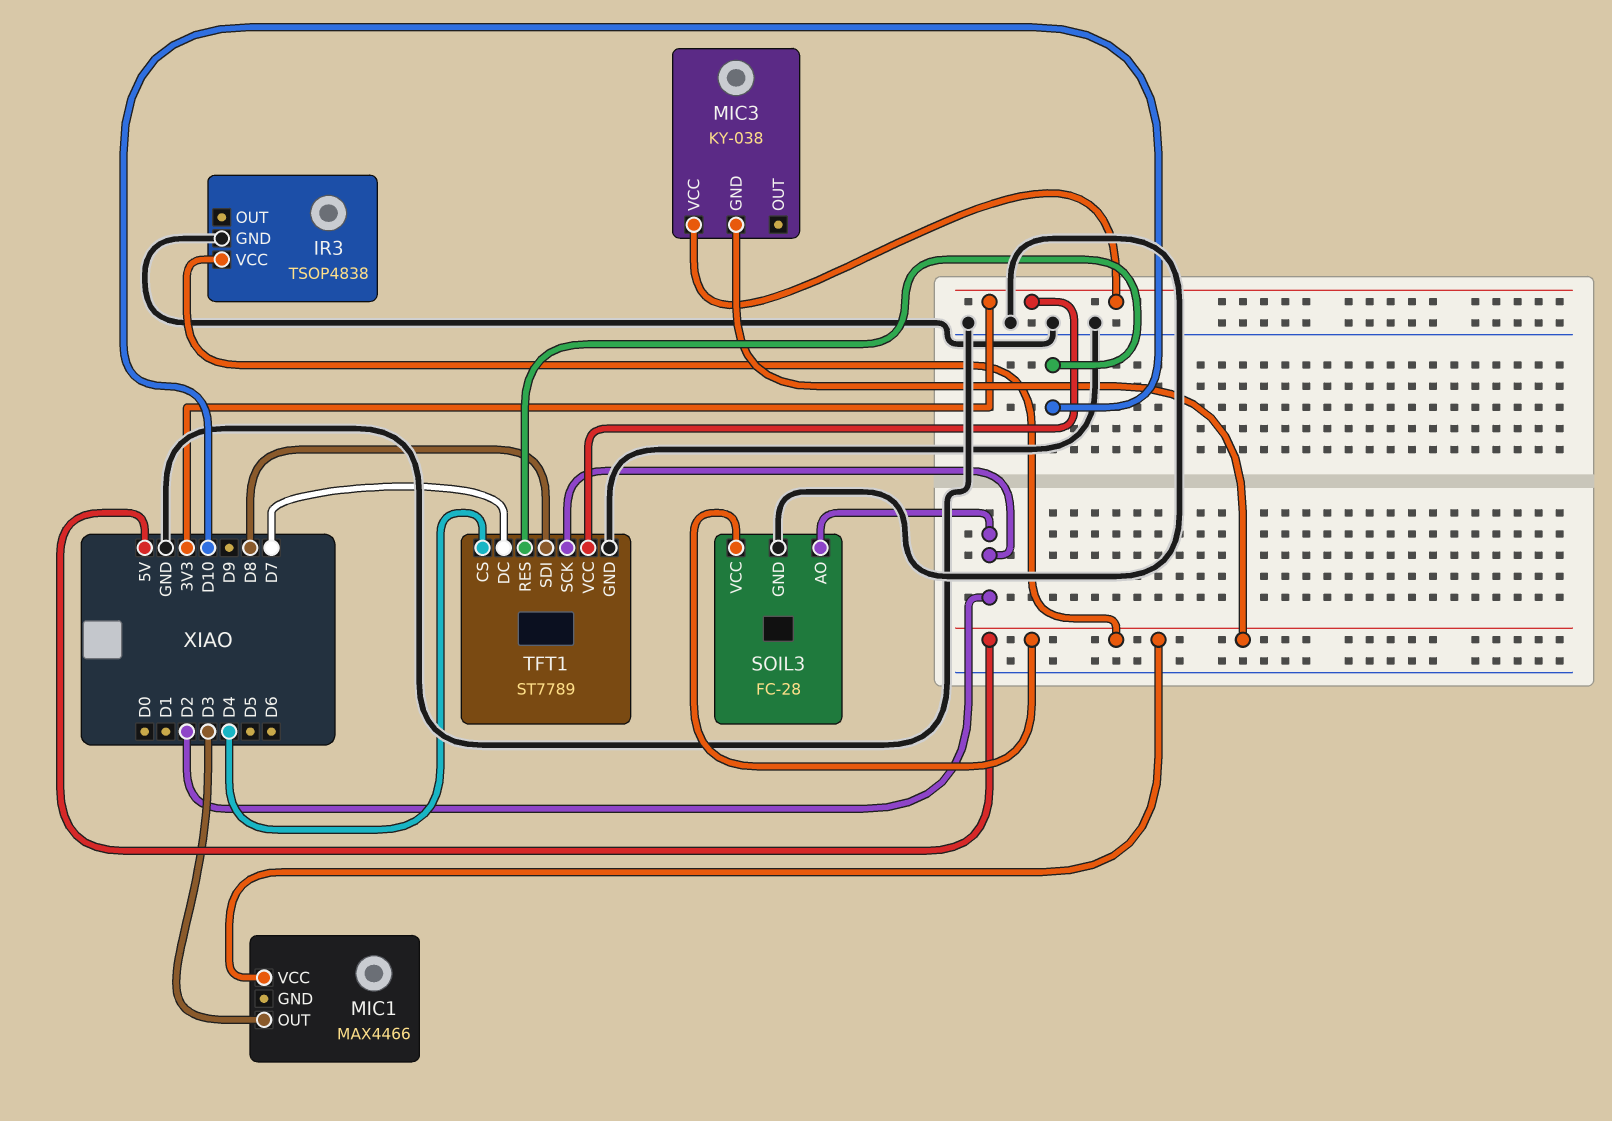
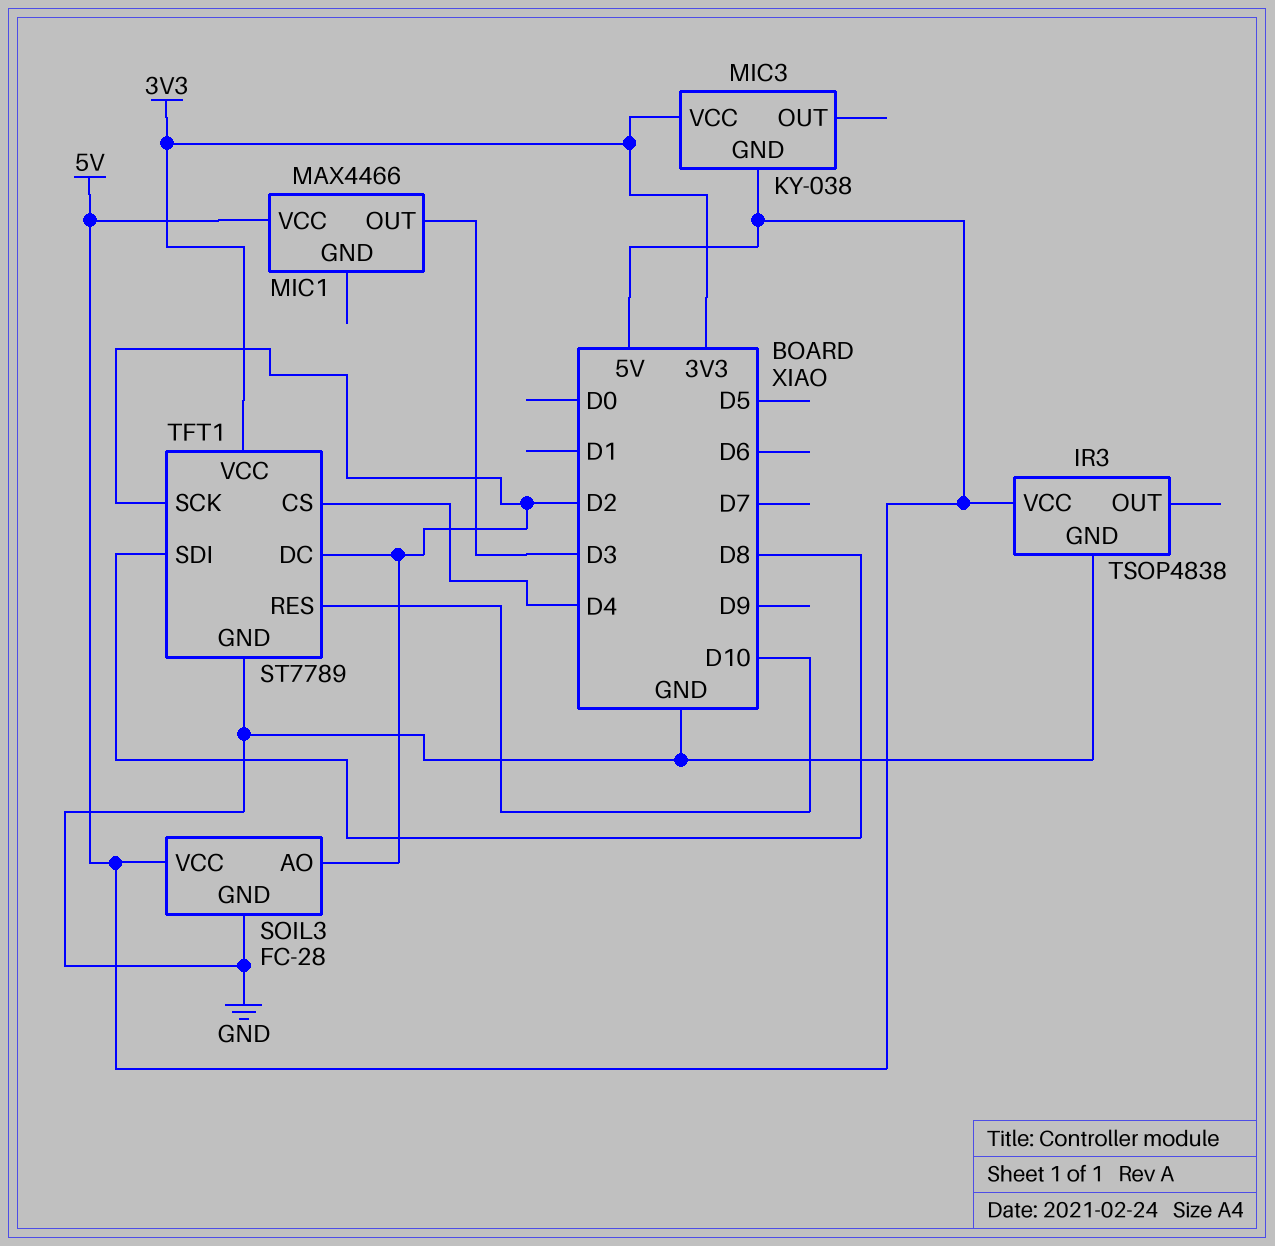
TFT1 pin DC: D7 -> D2

